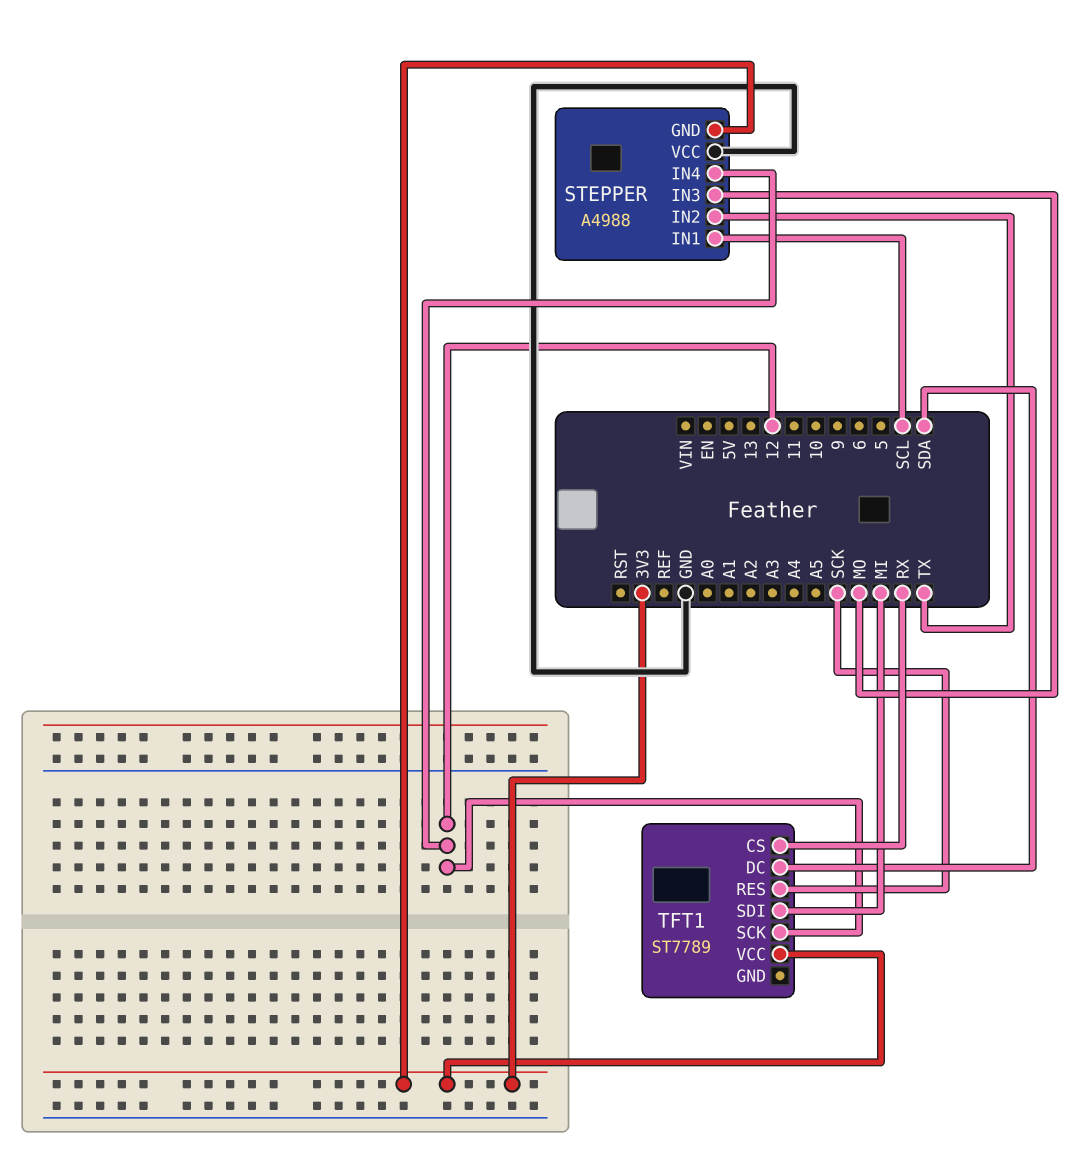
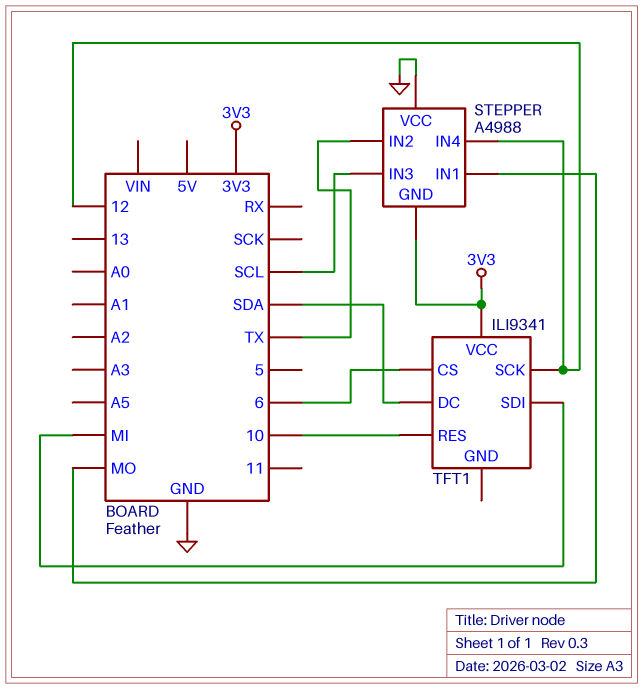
STEPPER pin IN1: SCL -> MO
STEPPER pin IN3: MO -> SCL
TFT1: ST7789 -> ILI9341
TFT1 pin CS: RX -> 6
TFT1 pin RES: SCK -> 10

